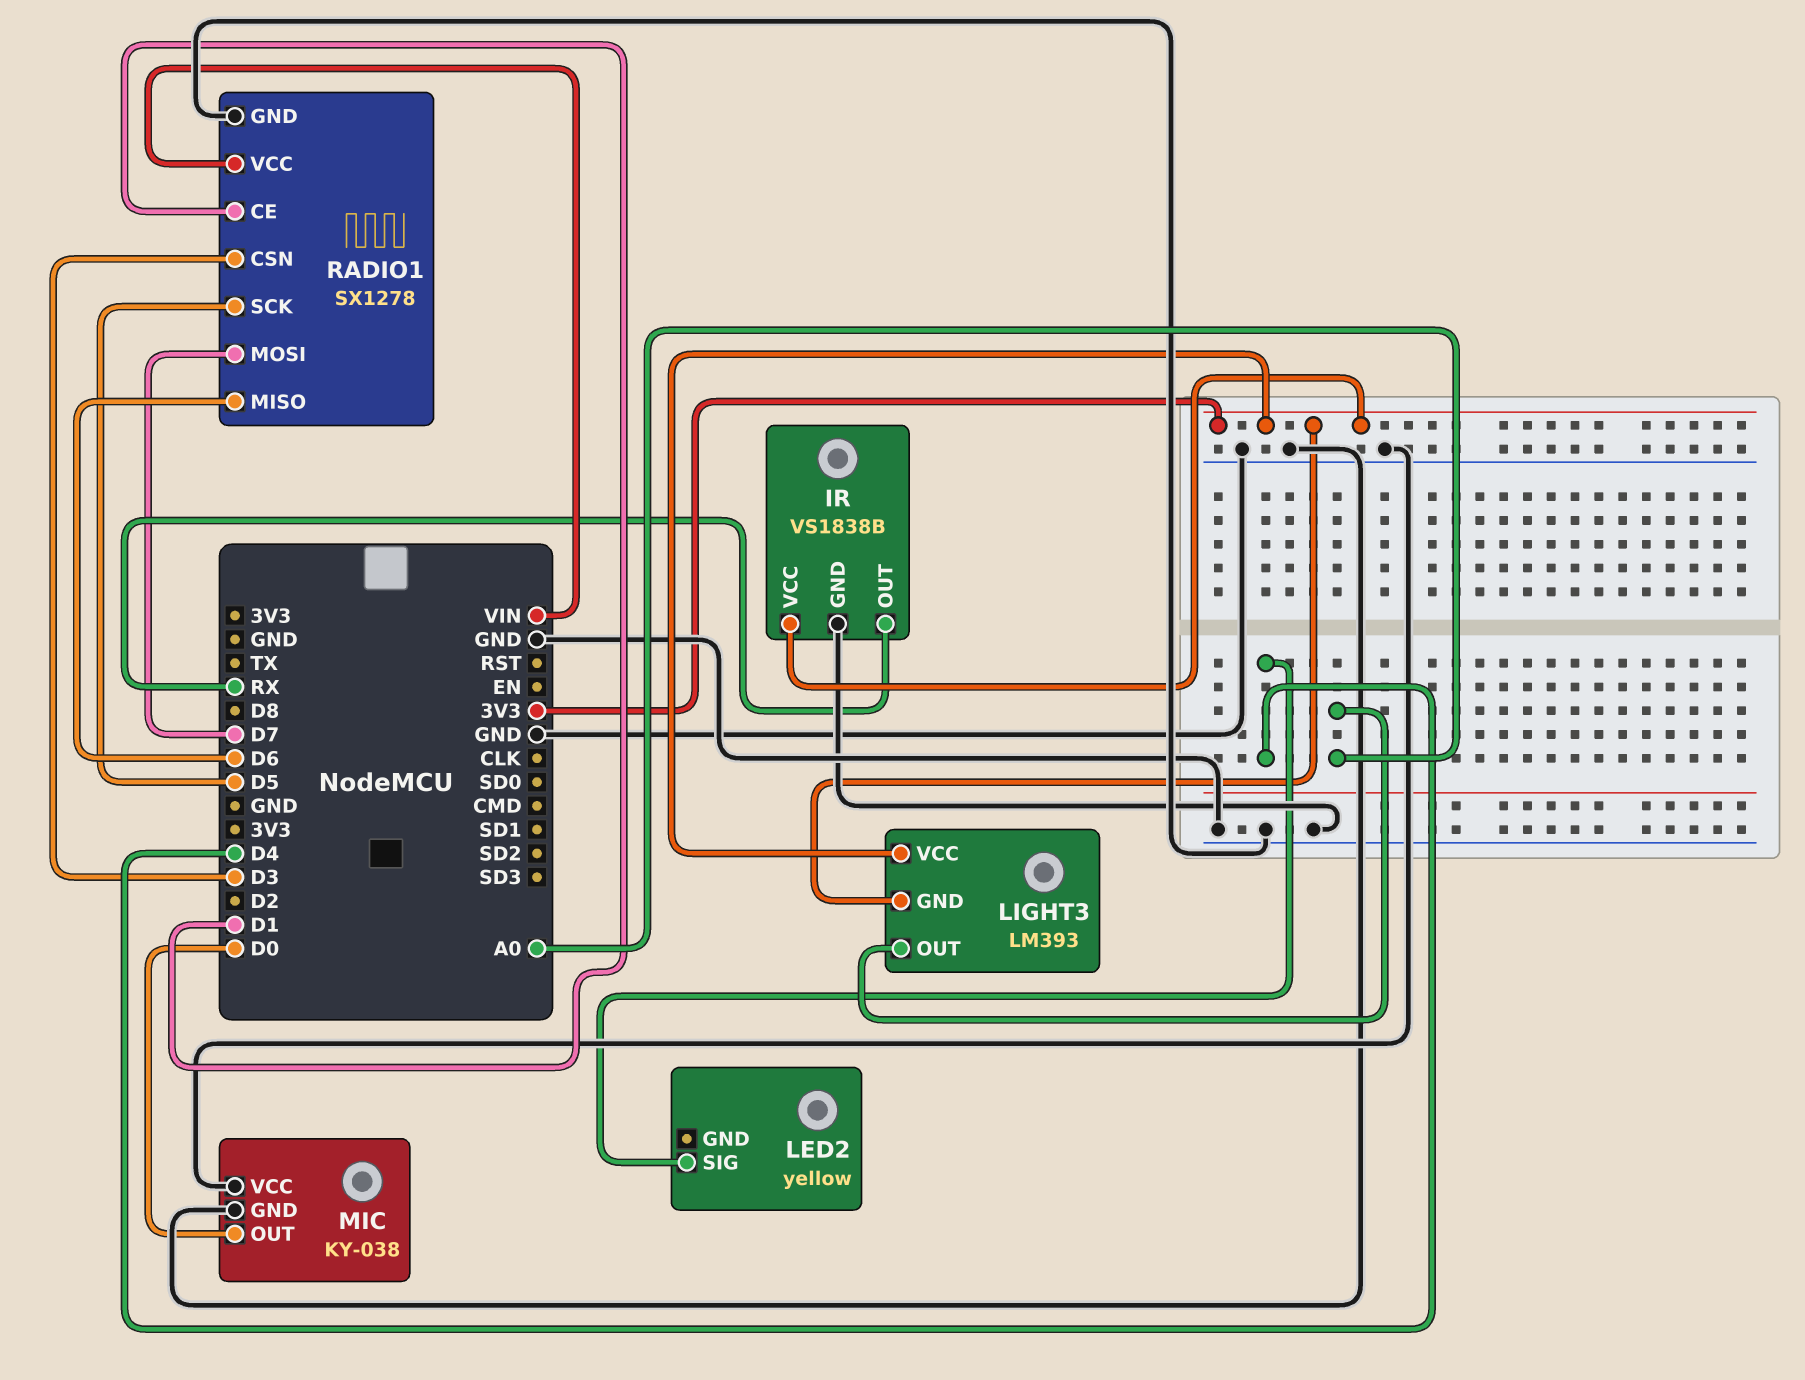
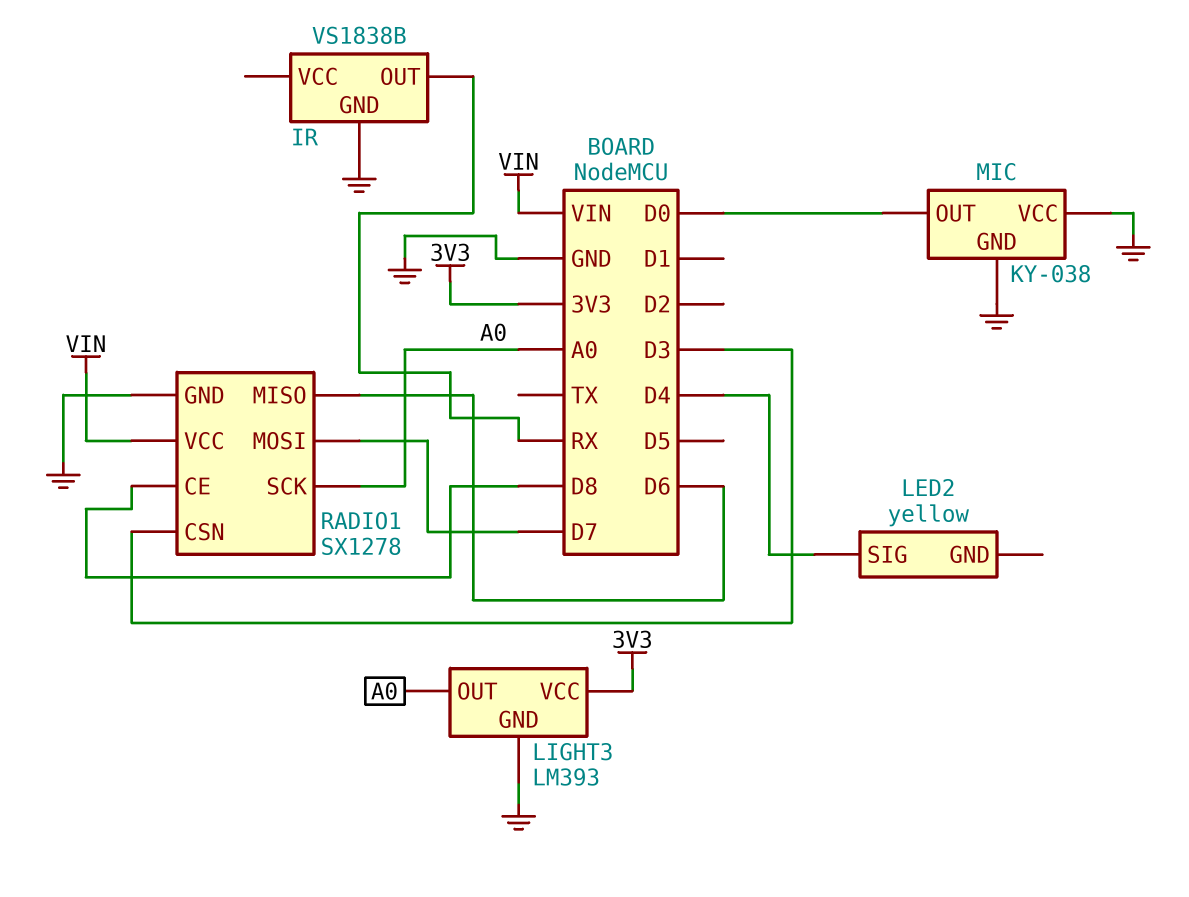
IR pin VCC: 3V3 -> none
LIGHT3 pin GND: 3V3 -> GND
RADIO1 pin CE: D1 -> D8
RADIO1 pin SCK: D5 -> A0

